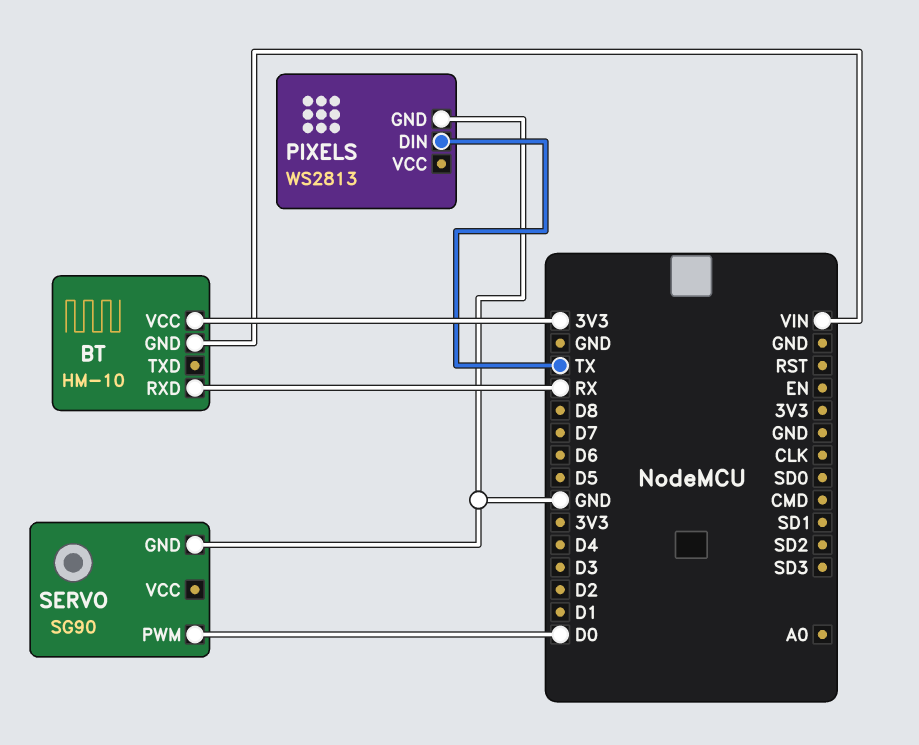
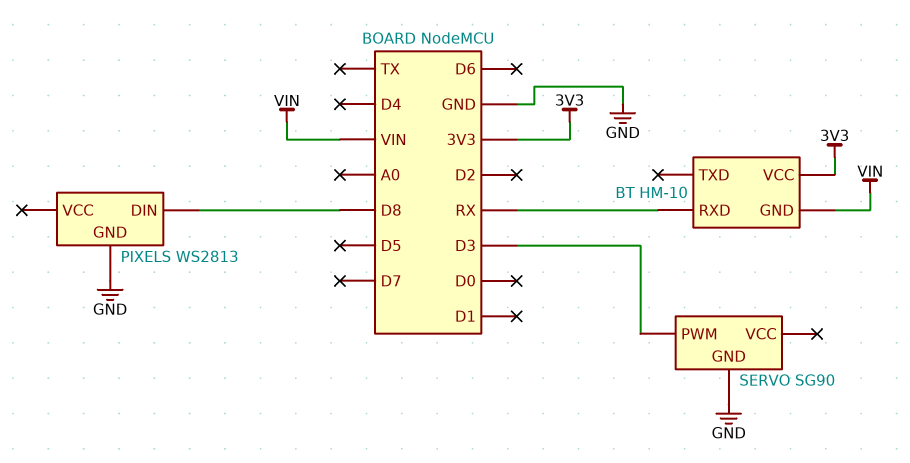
PIXELS pin DIN: TX -> D8
SERVO pin PWM: D0 -> D3

